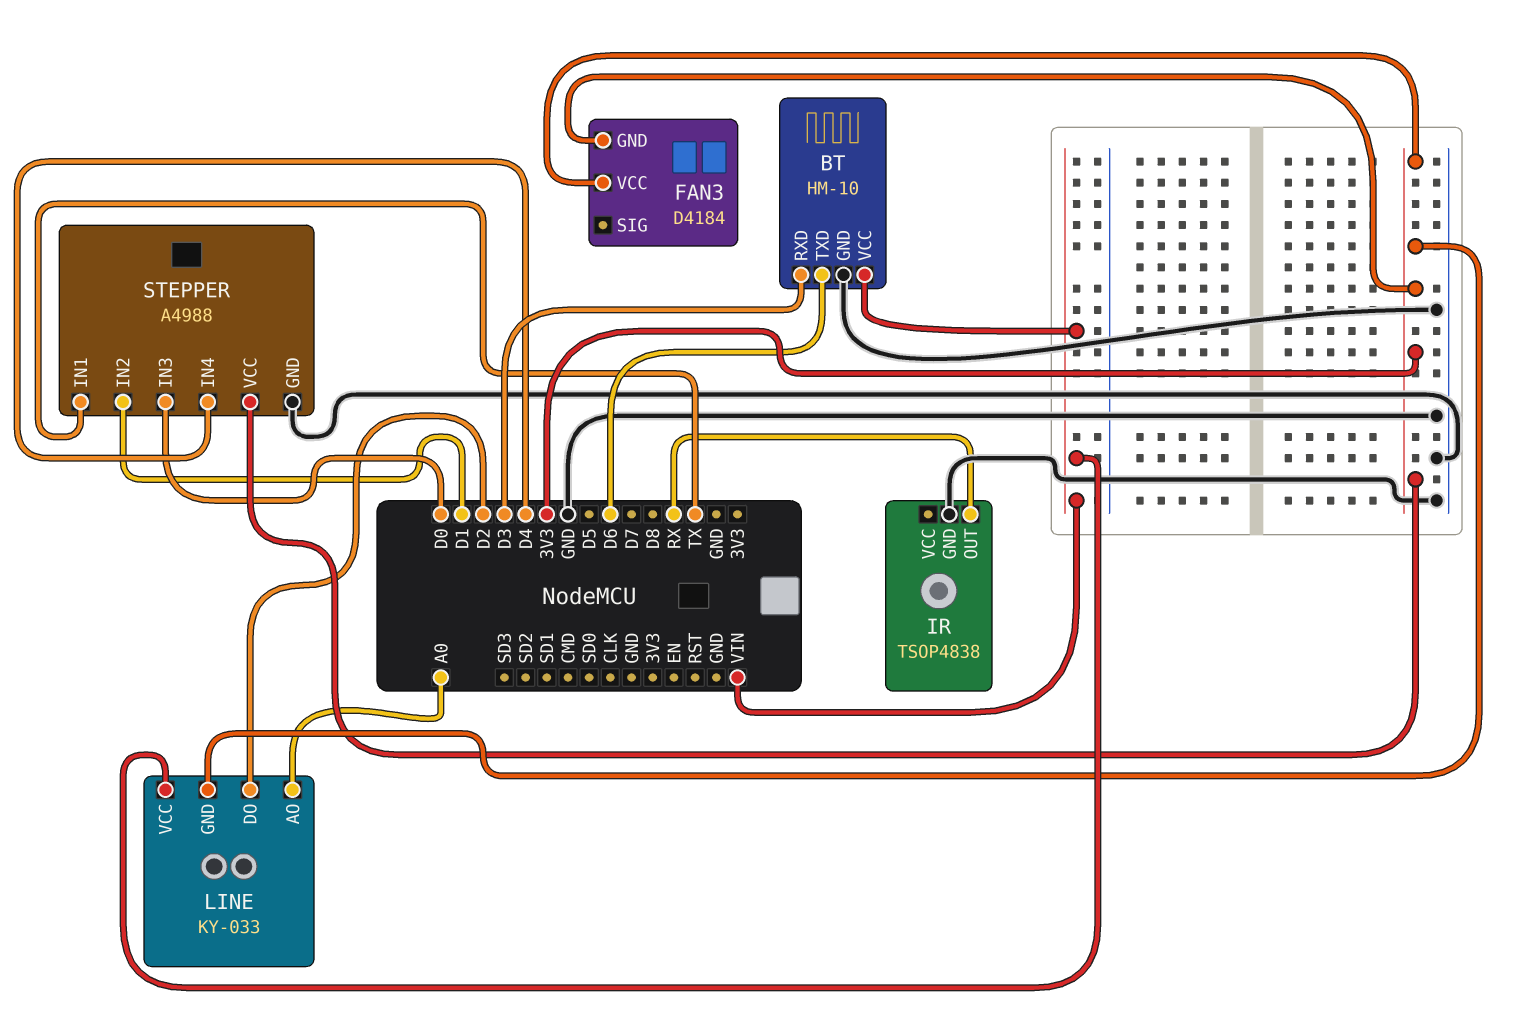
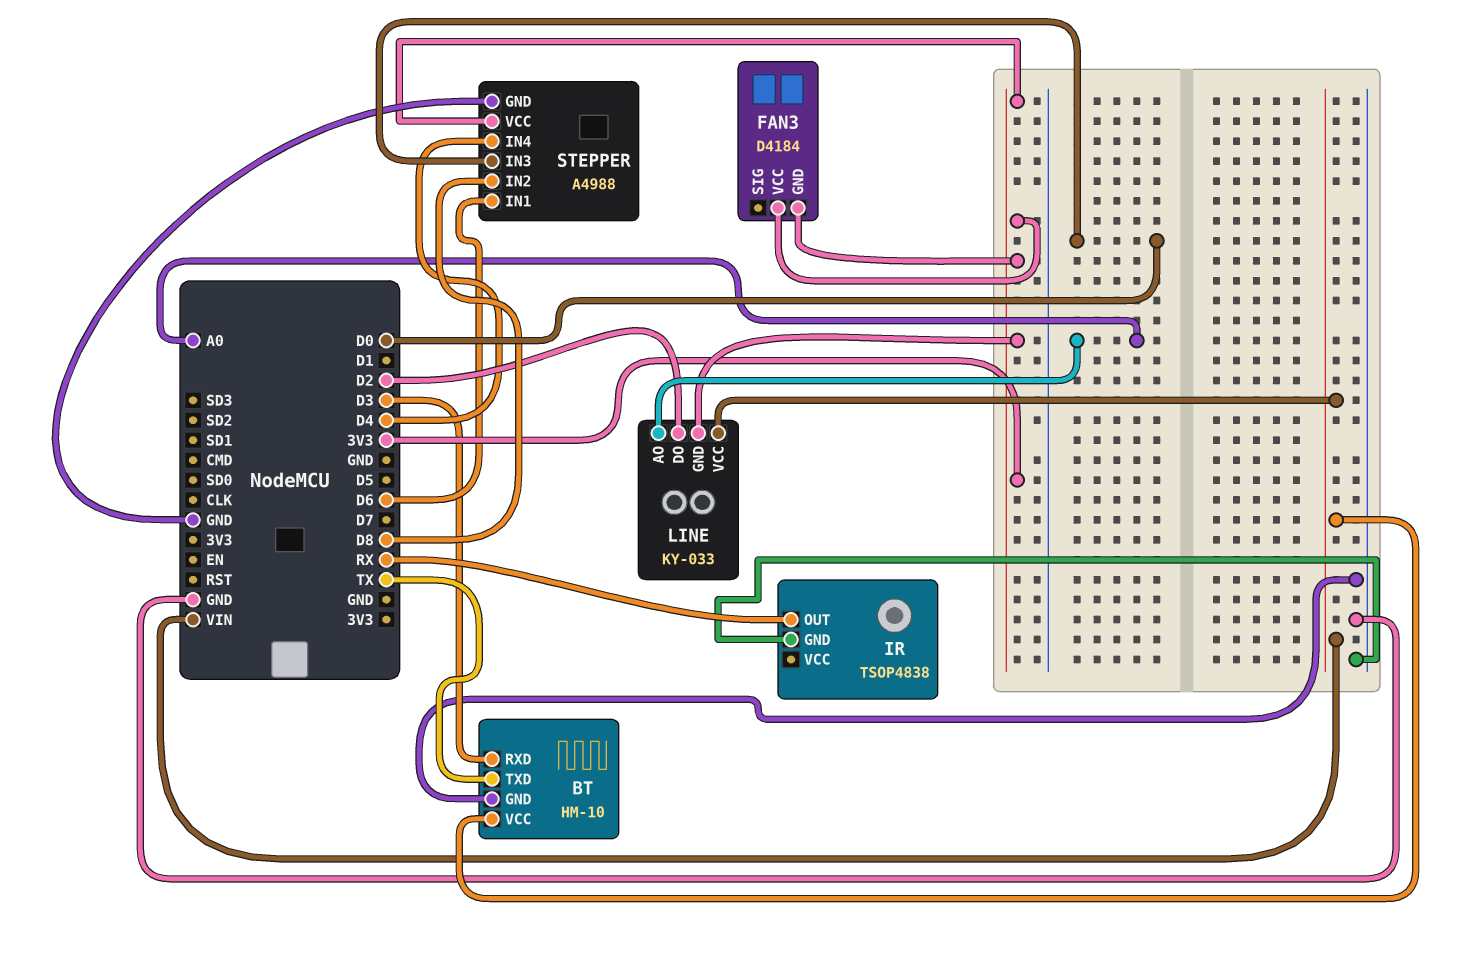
BT pin TXD: D6 -> TX
STEPPER pin IN1: TX -> D6
STEPPER pin IN2: D1 -> D8

